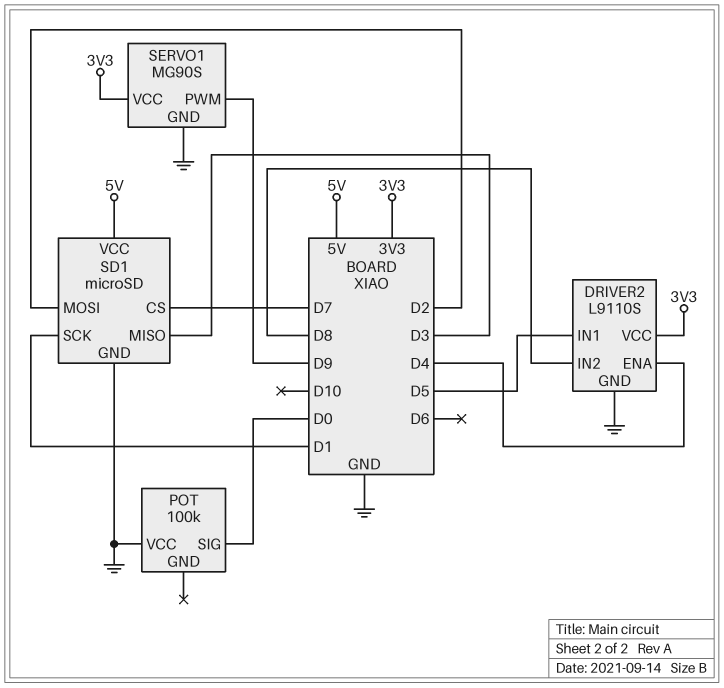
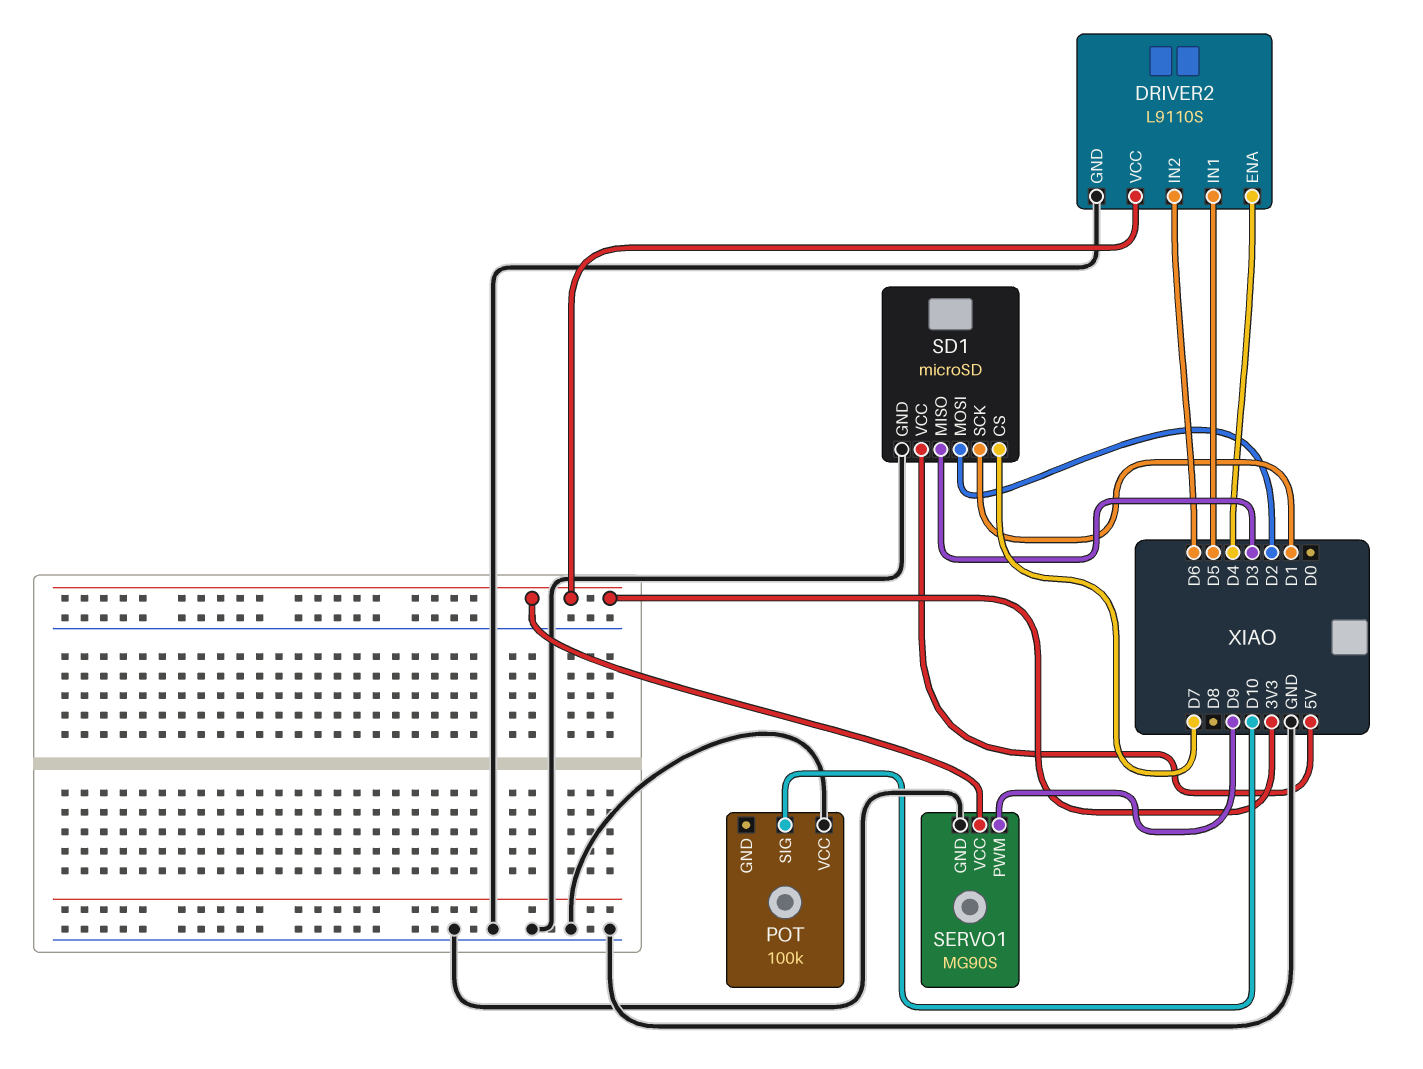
DRIVER2 pin IN2: D8 -> D6
POT pin SIG: D0 -> D10

